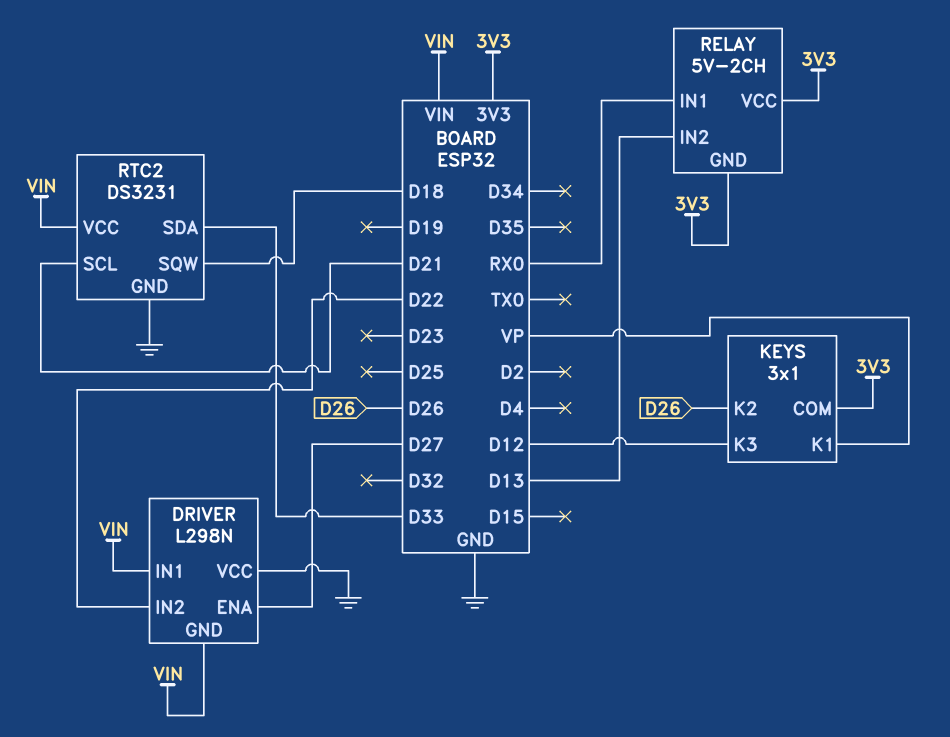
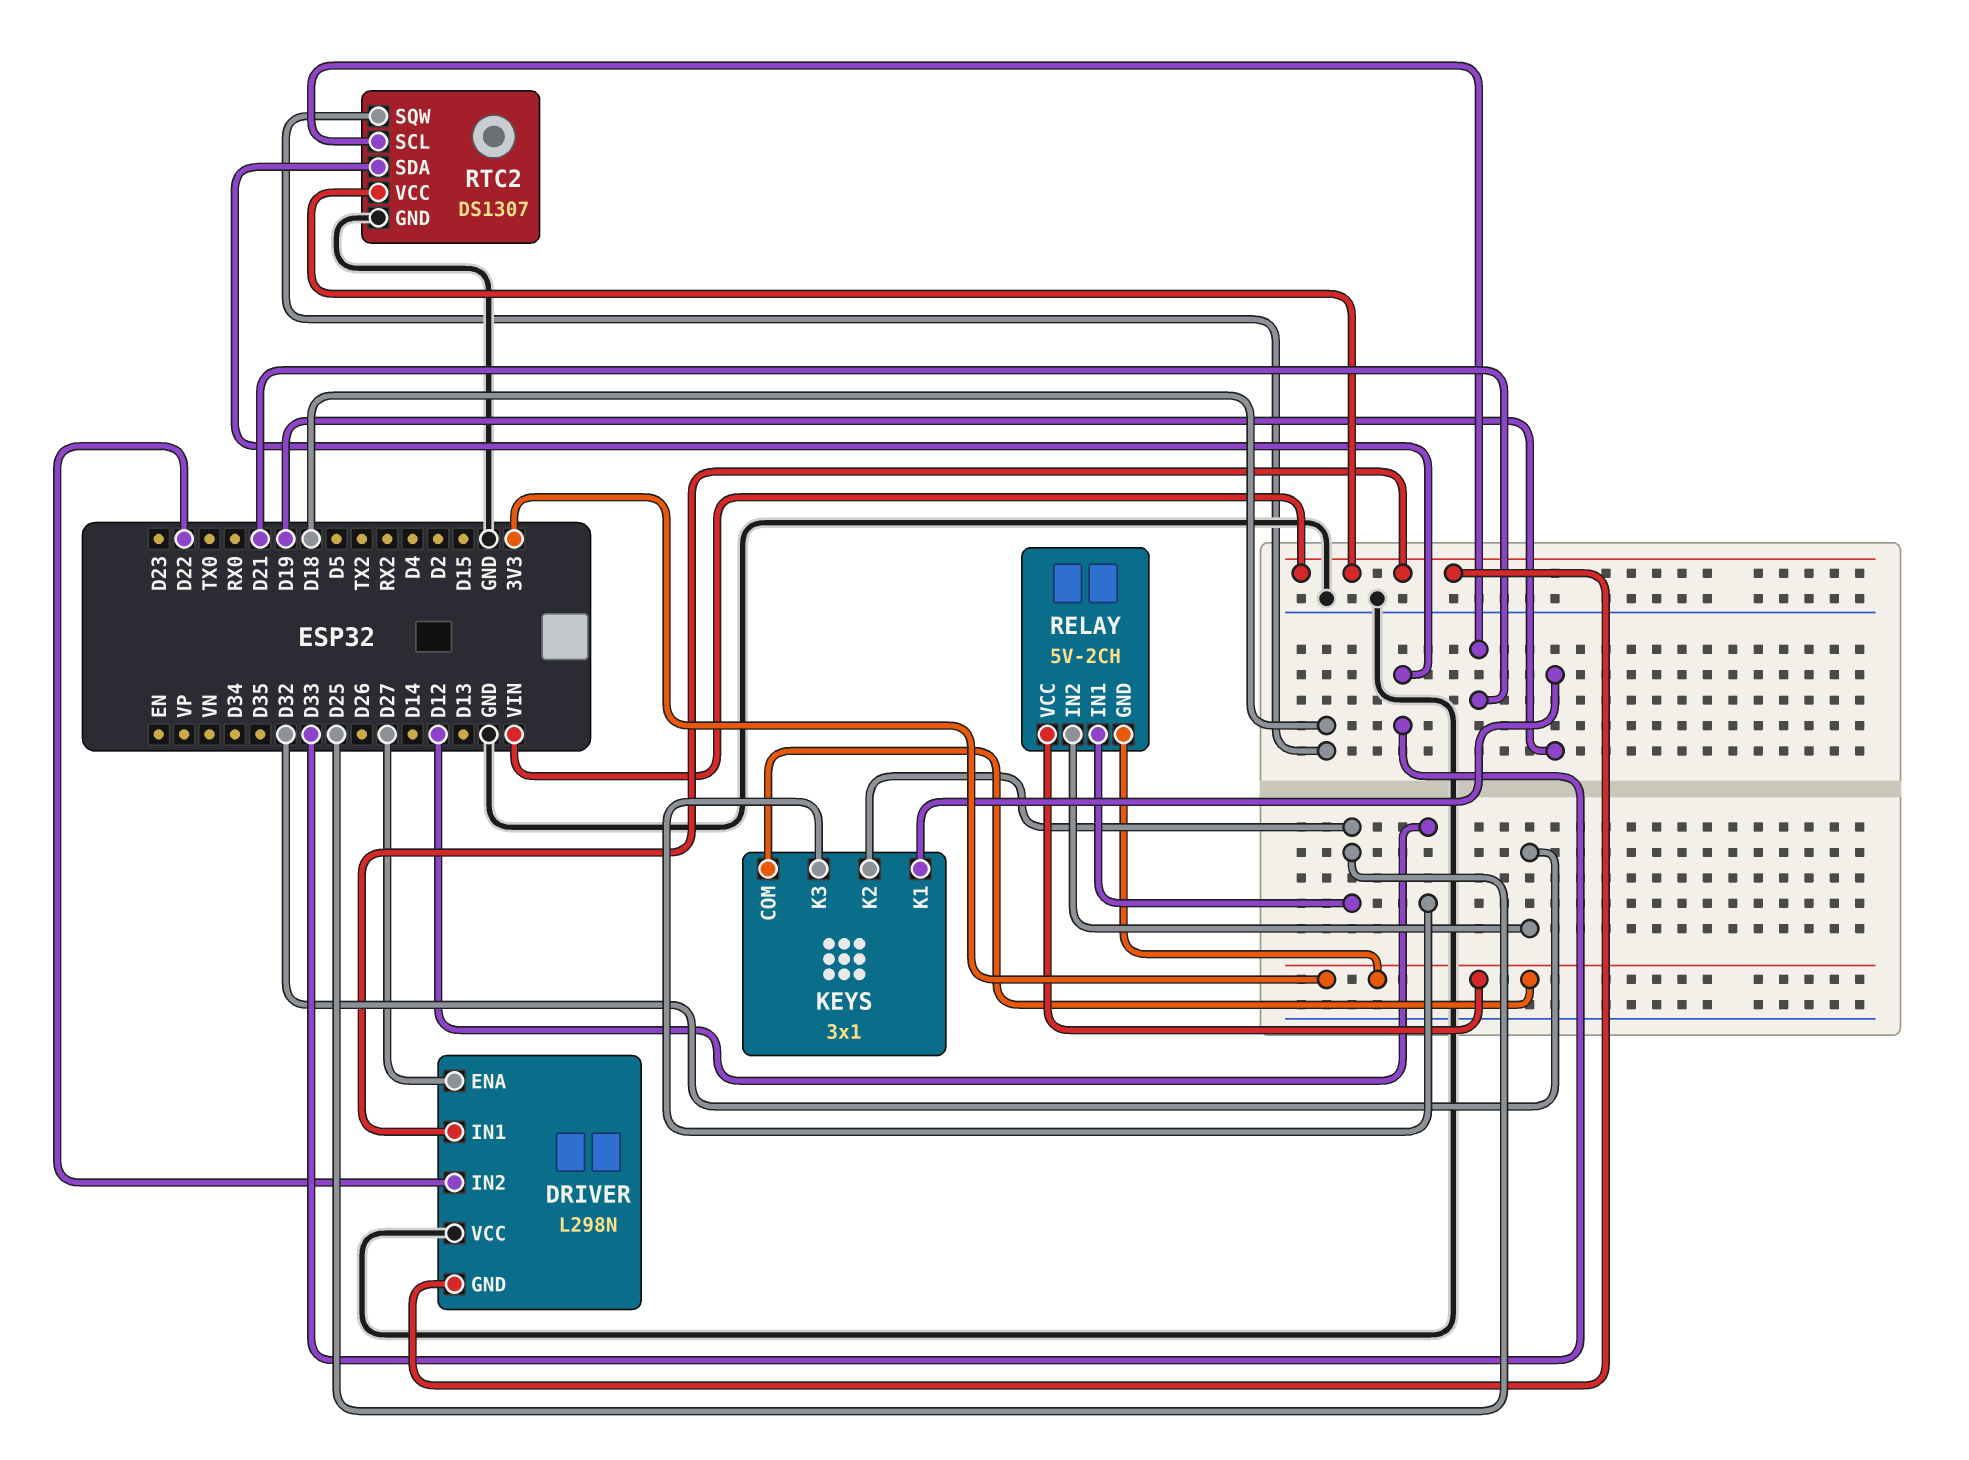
KEYS pin K1: VP -> D19
KEYS pin K2: D26 -> D25
RELAY pin IN1: RX0 -> D25
RELAY pin IN2: D13 -> D32
RTC2: DS3231 -> DS1307

